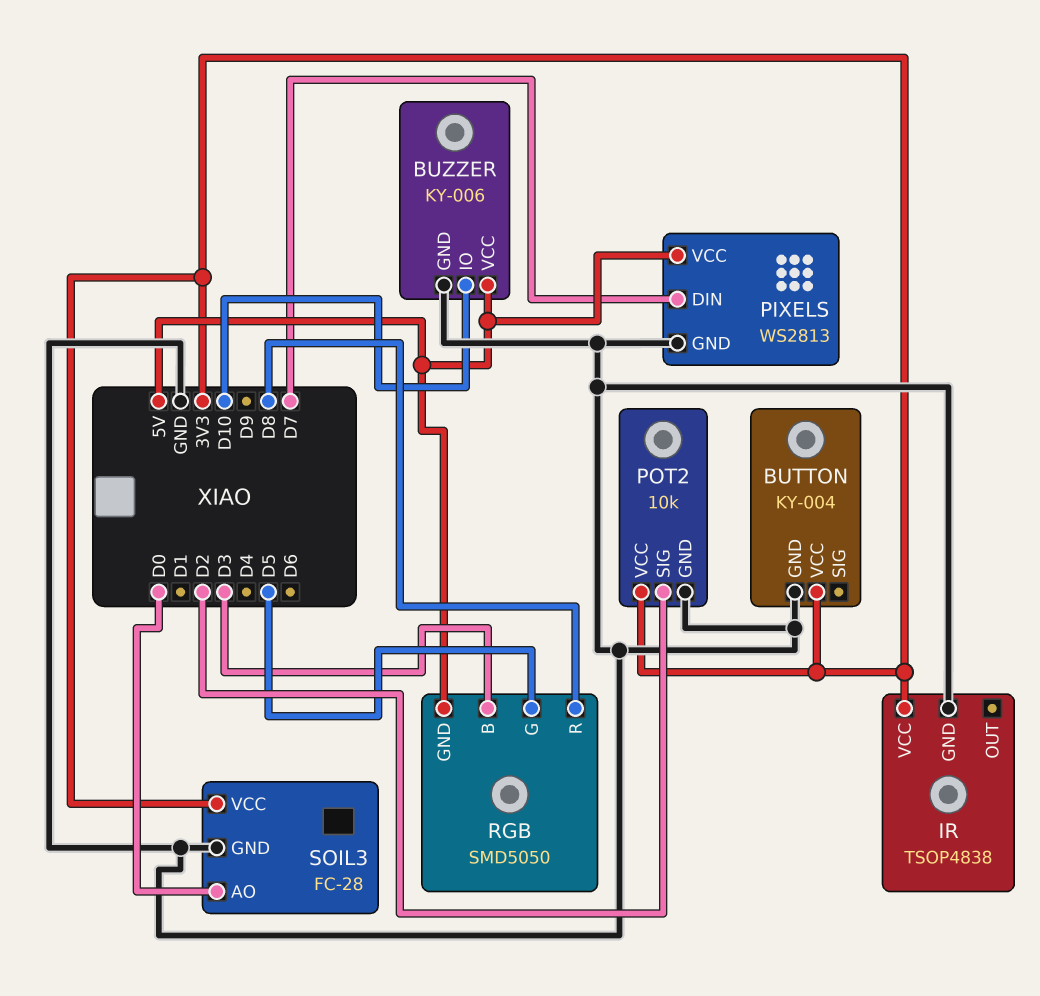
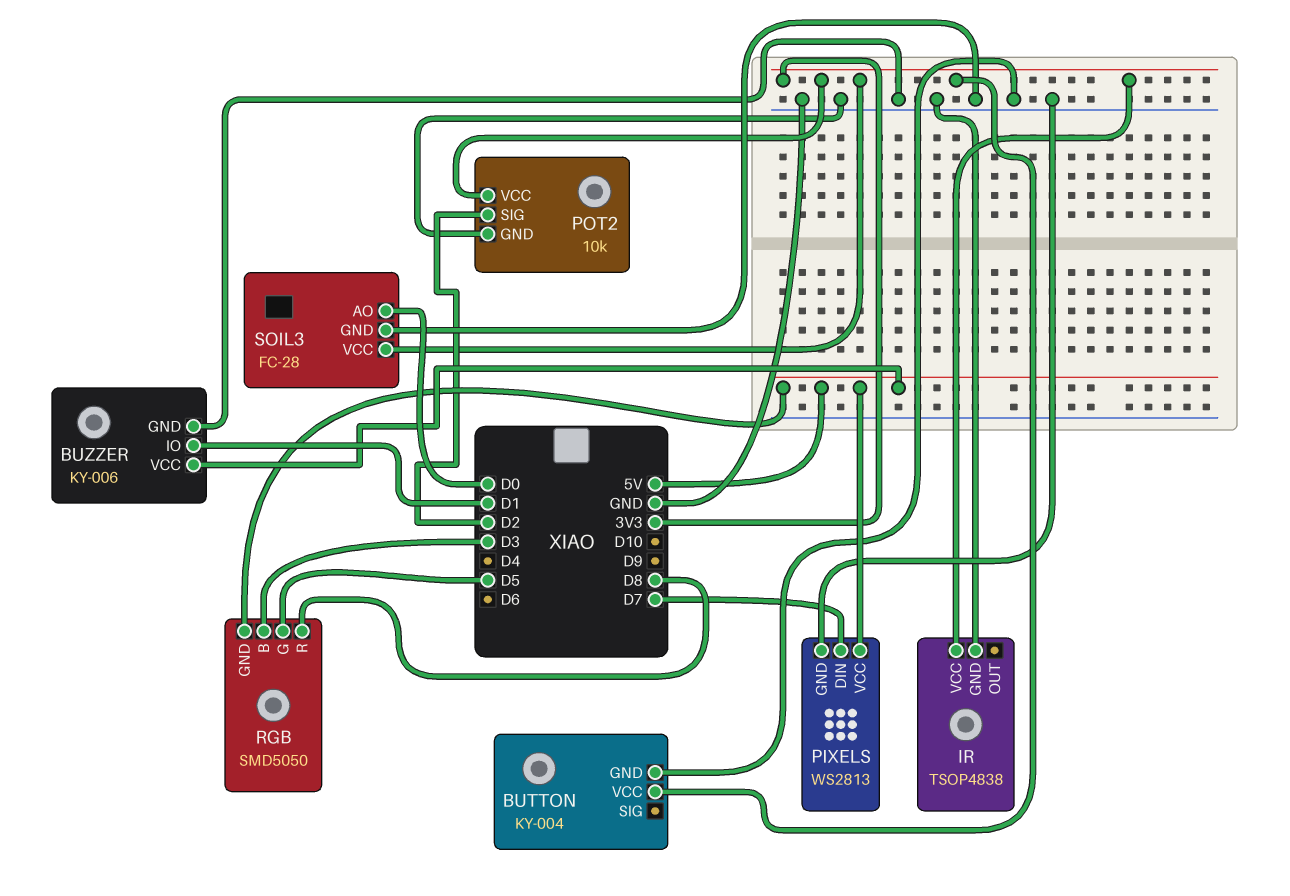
BUZZER pin IO: D10 -> D1

